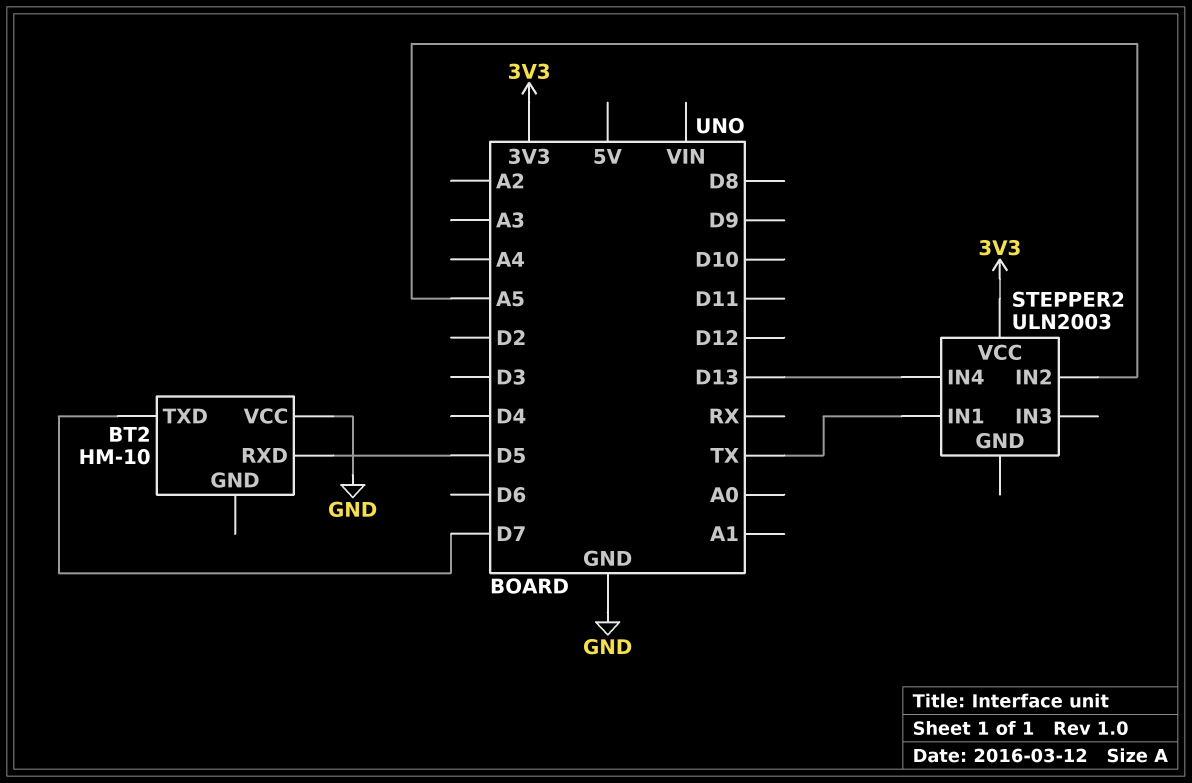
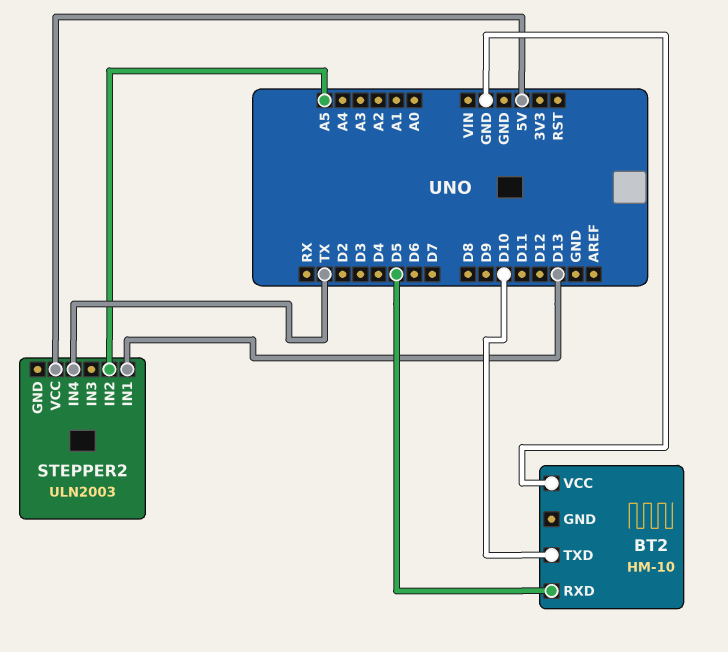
BT2 pin TXD: D7 -> D10
STEPPER2 pin IN1: TX -> D13
STEPPER2 pin IN4: D13 -> TX
STEPPER2 pin VCC: 3V3 -> 5V

